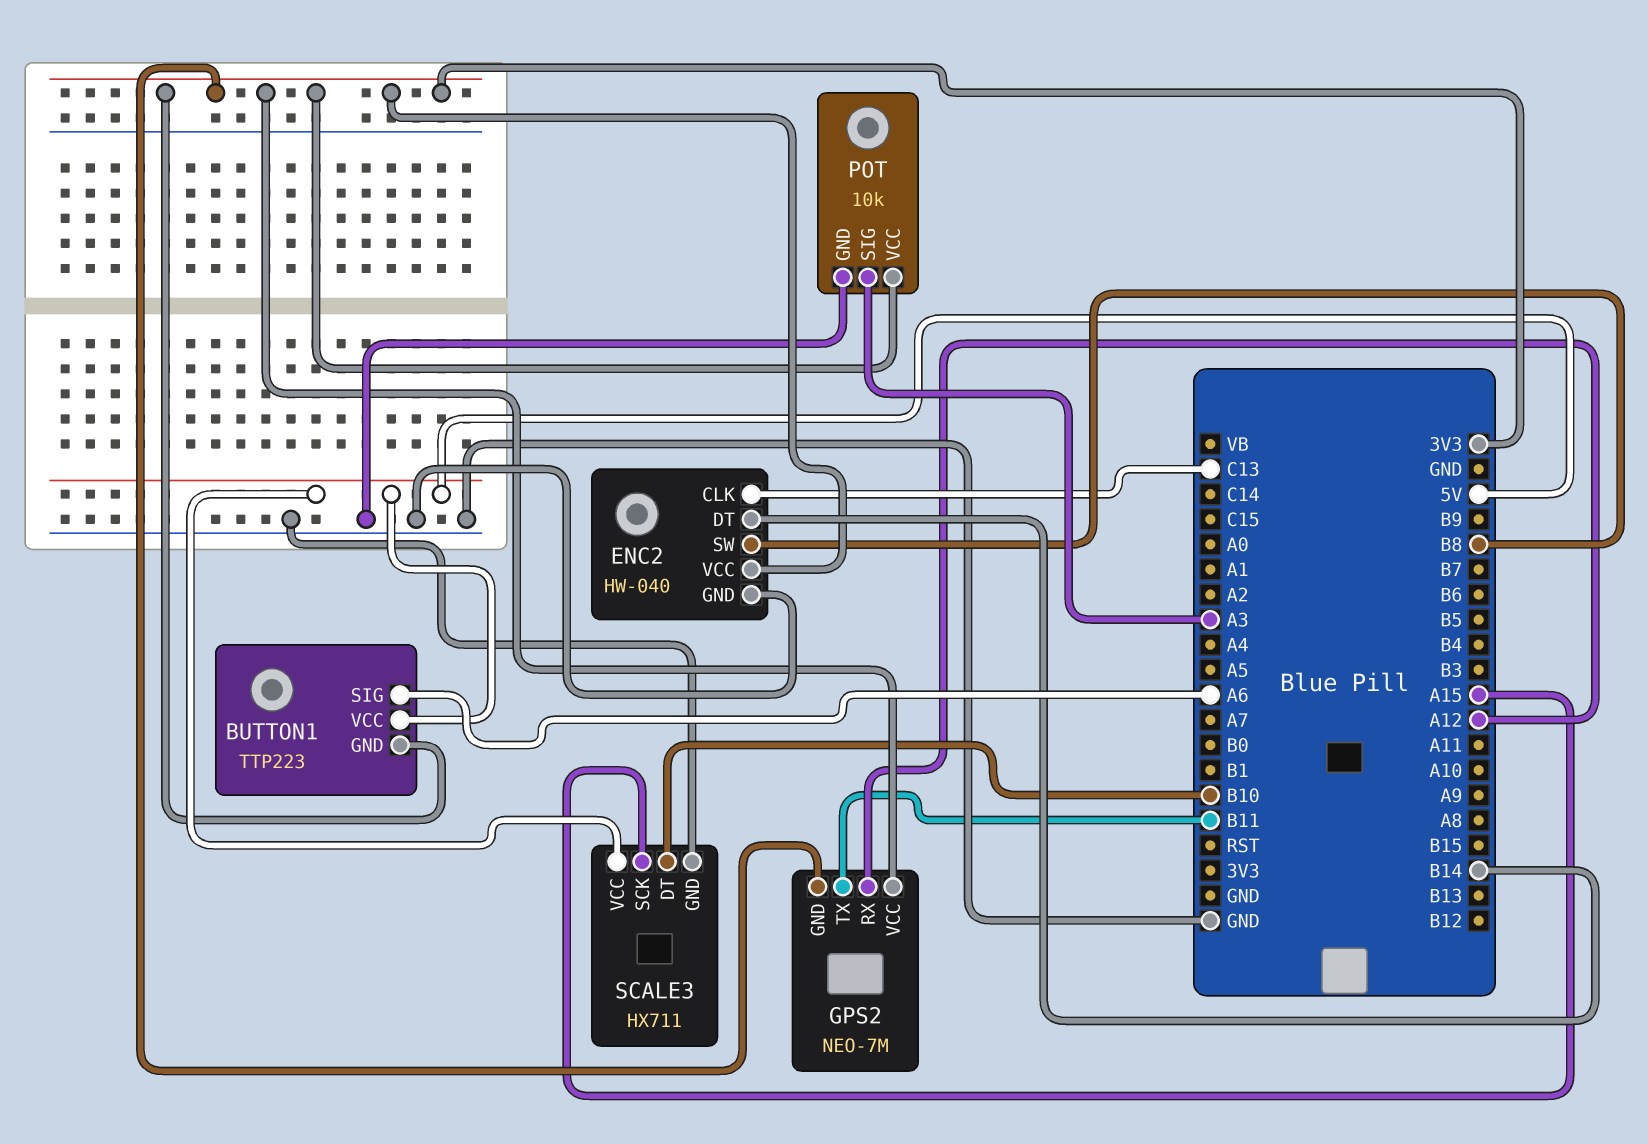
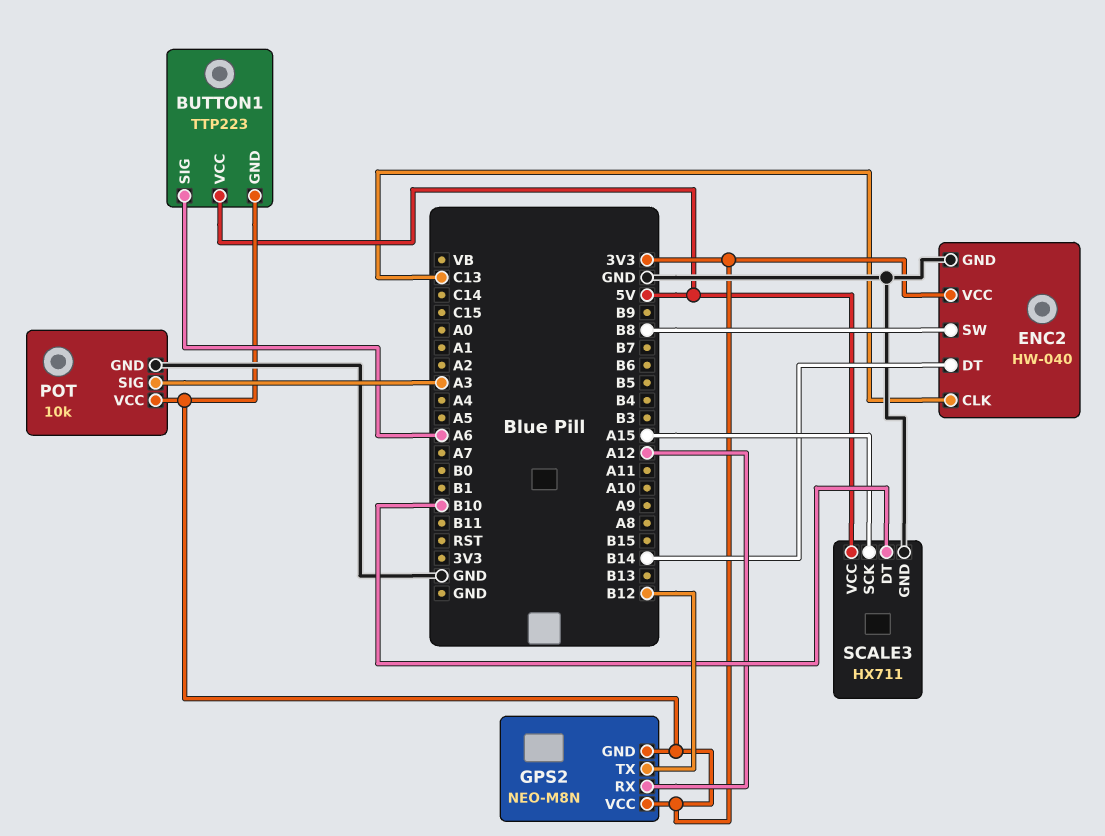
GPS2: NEO-7M -> NEO-M8N
GPS2 pin TX: B11 -> B12

